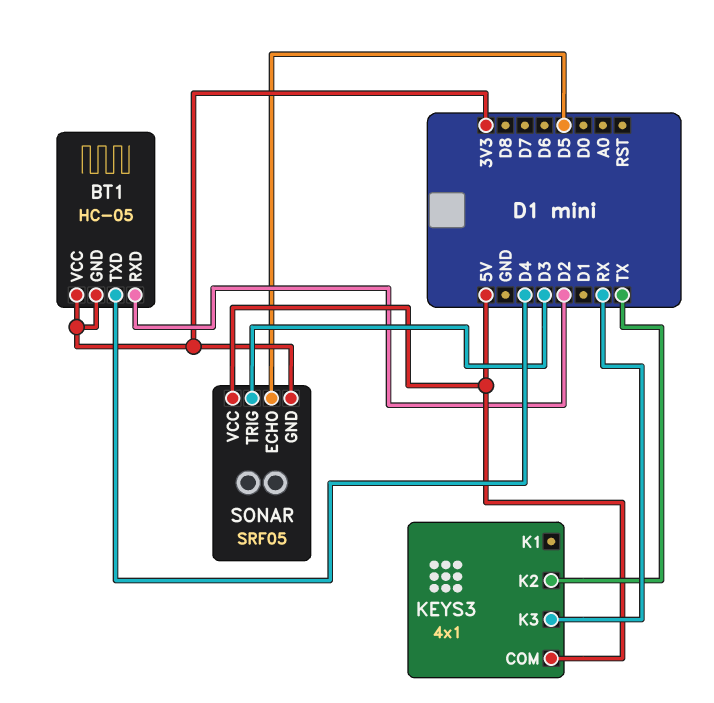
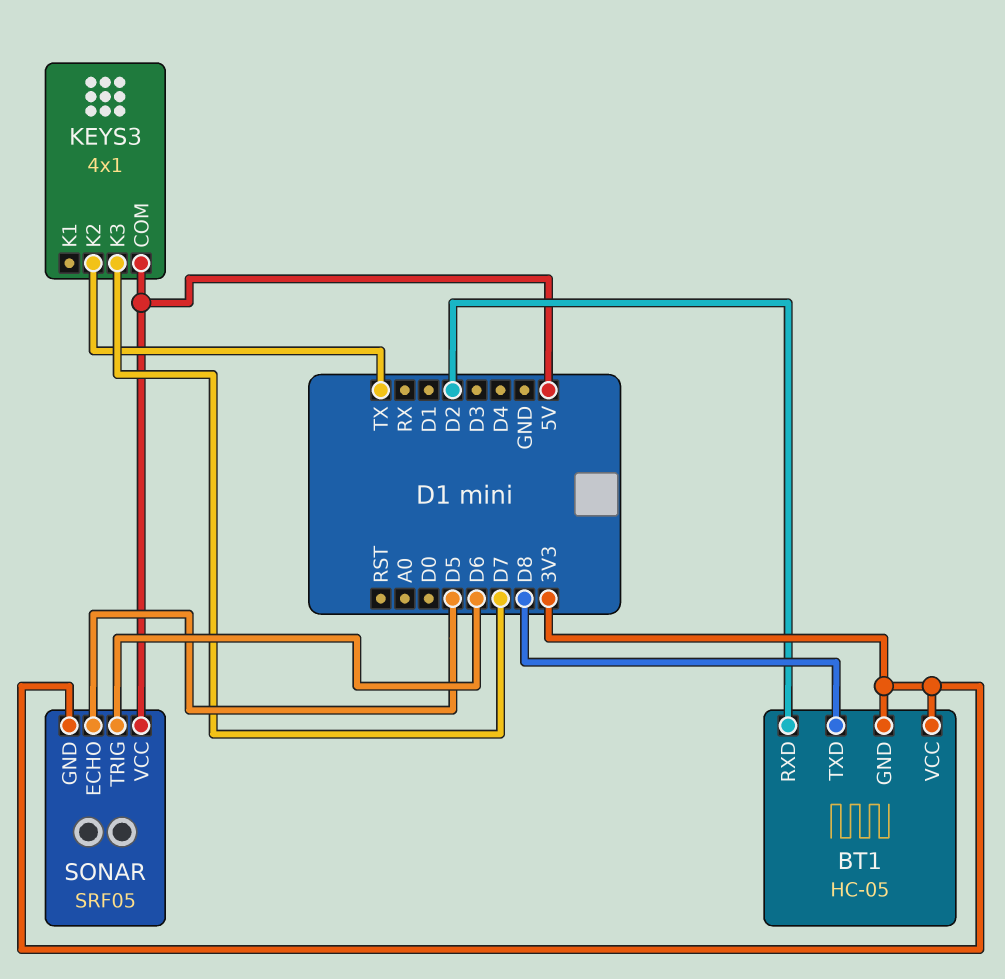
BT1 pin TXD: D4 -> D8
KEYS3 pin K3: RX -> D7
SONAR pin TRIG: D3 -> D6

